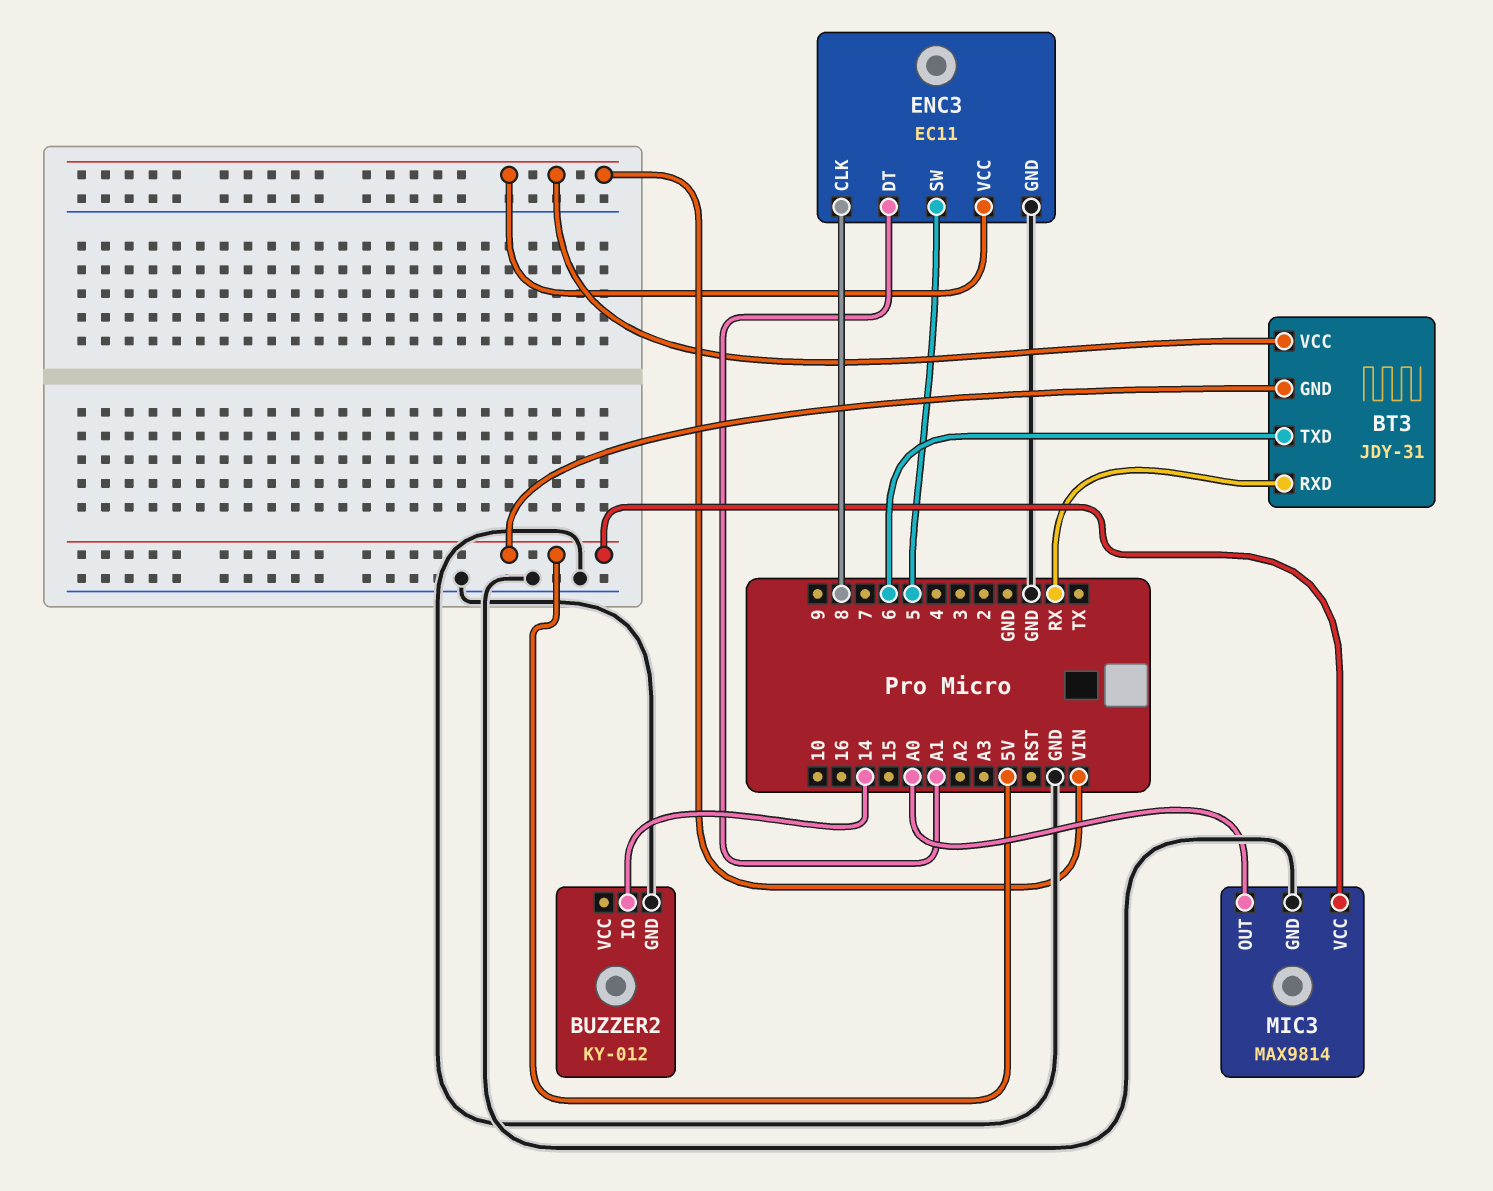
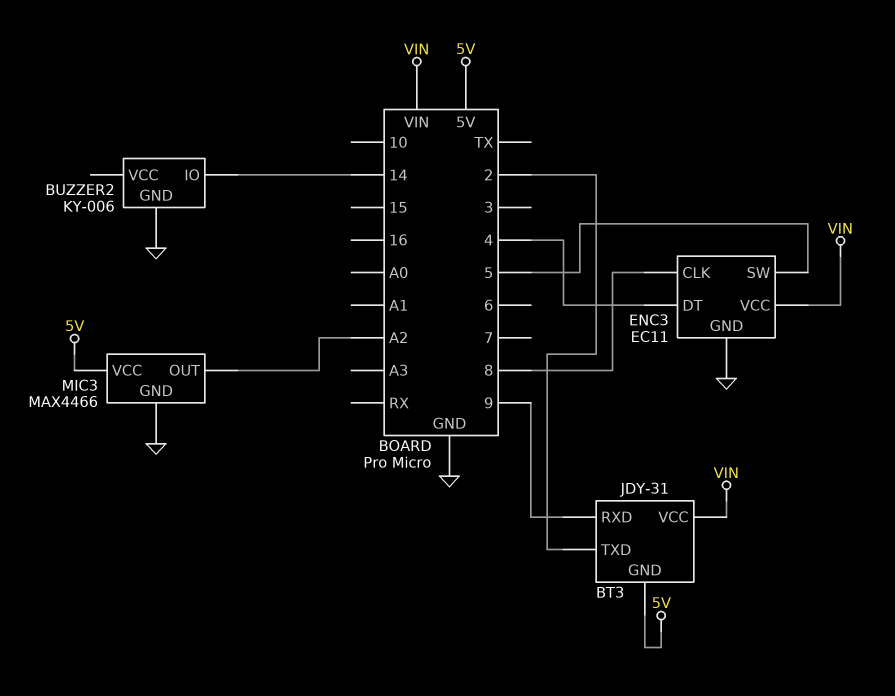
BT3 pin RXD: RX -> 9
BT3 pin TXD: 6 -> 2
BUZZER2: KY-012 -> KY-006
ENC3 pin DT: A1 -> 4
MIC3: MAX9814 -> MAX4466
MIC3 pin OUT: A0 -> A2

